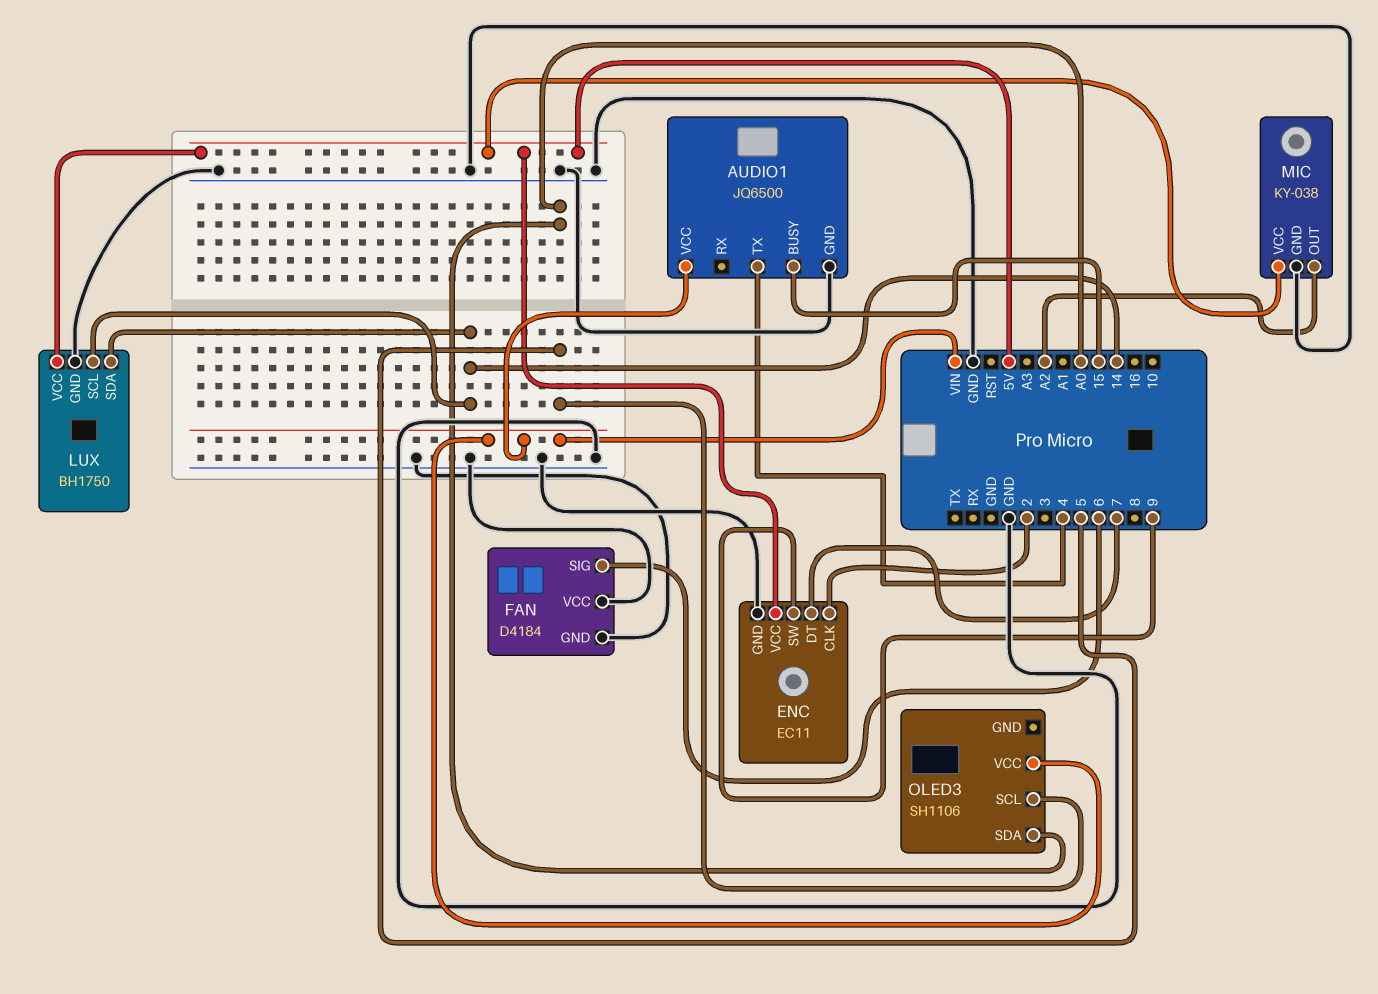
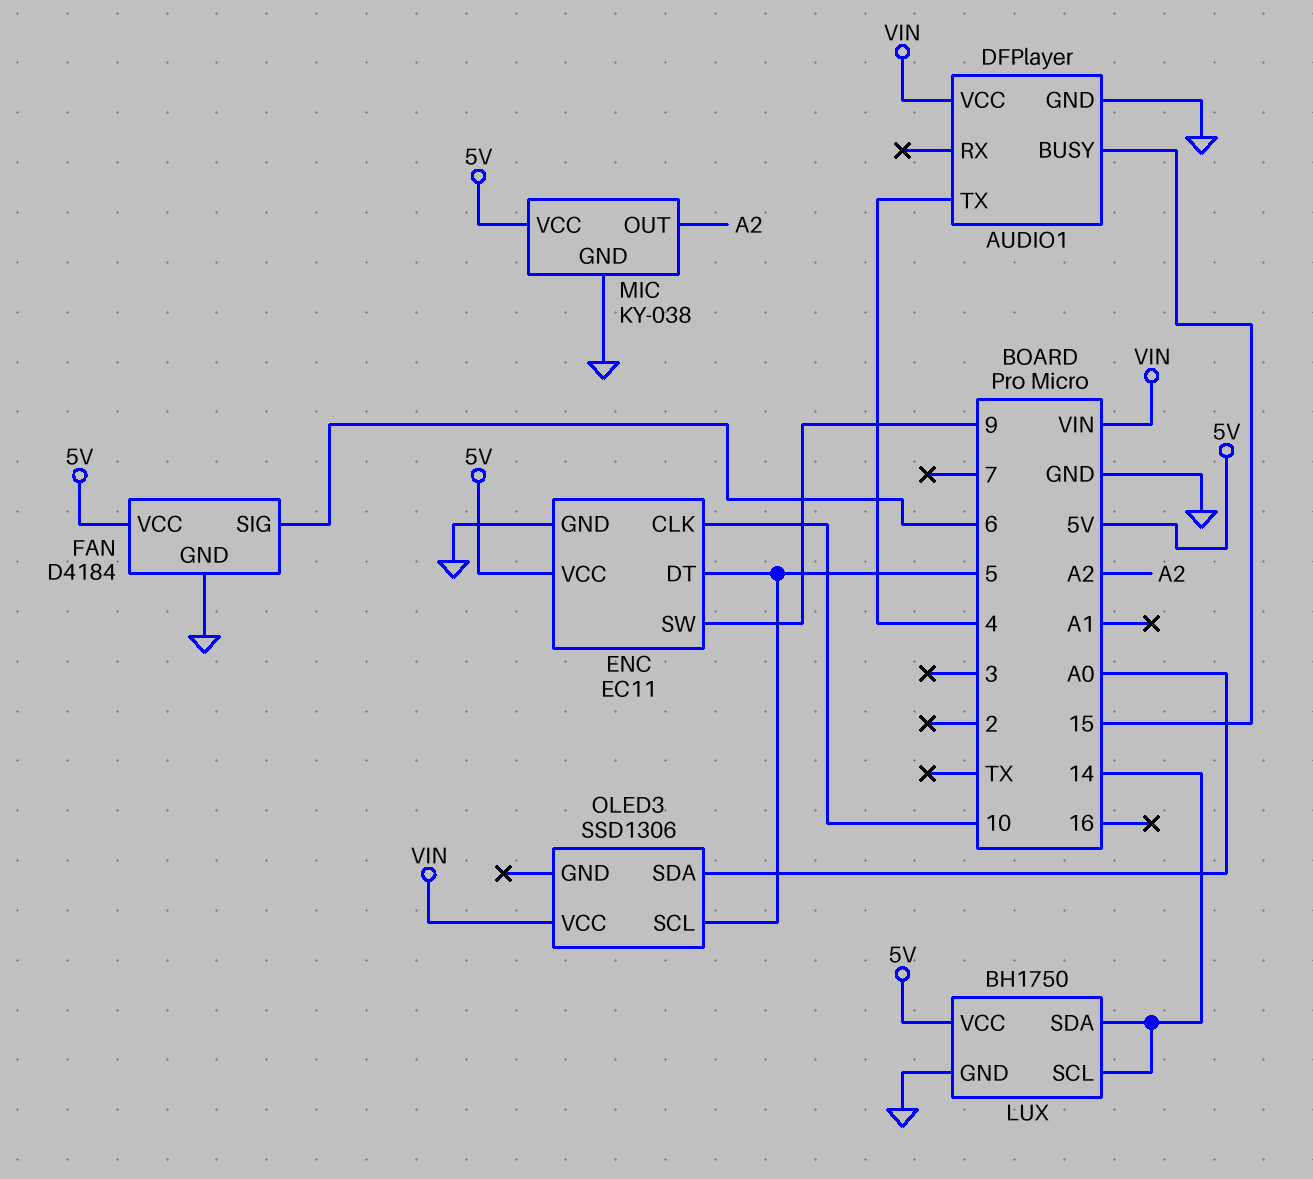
AUDIO1: JQ6500 -> DFPlayer
ENC pin CLK: 2 -> 10
ENC pin DT: 7 -> 5
FAN pin VCC: GND -> 5V
OLED3: SH1106 -> SSD1306

